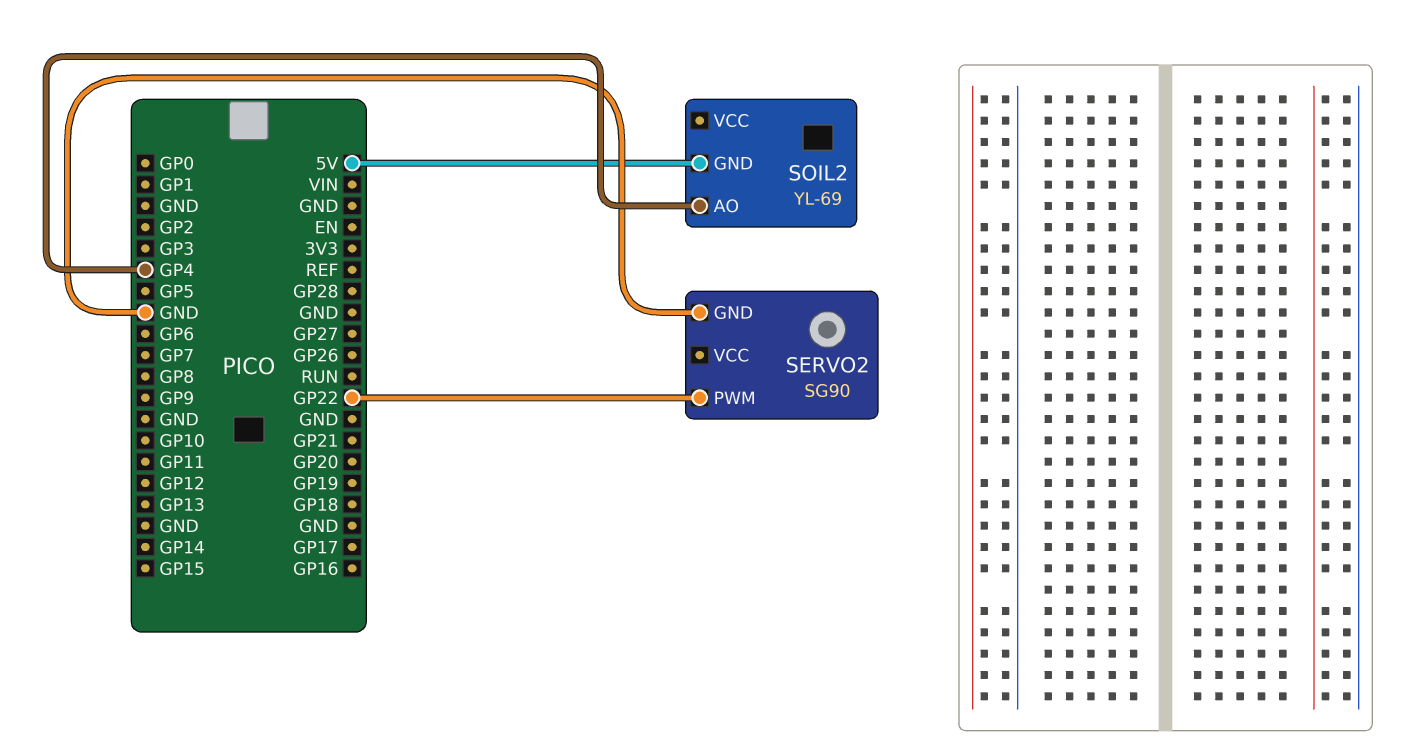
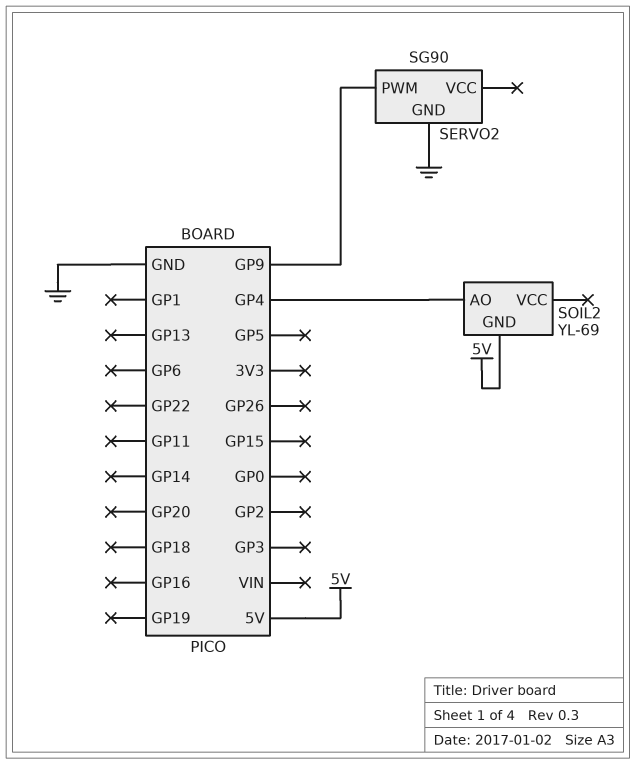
SERVO2 pin PWM: GP22 -> GP9

